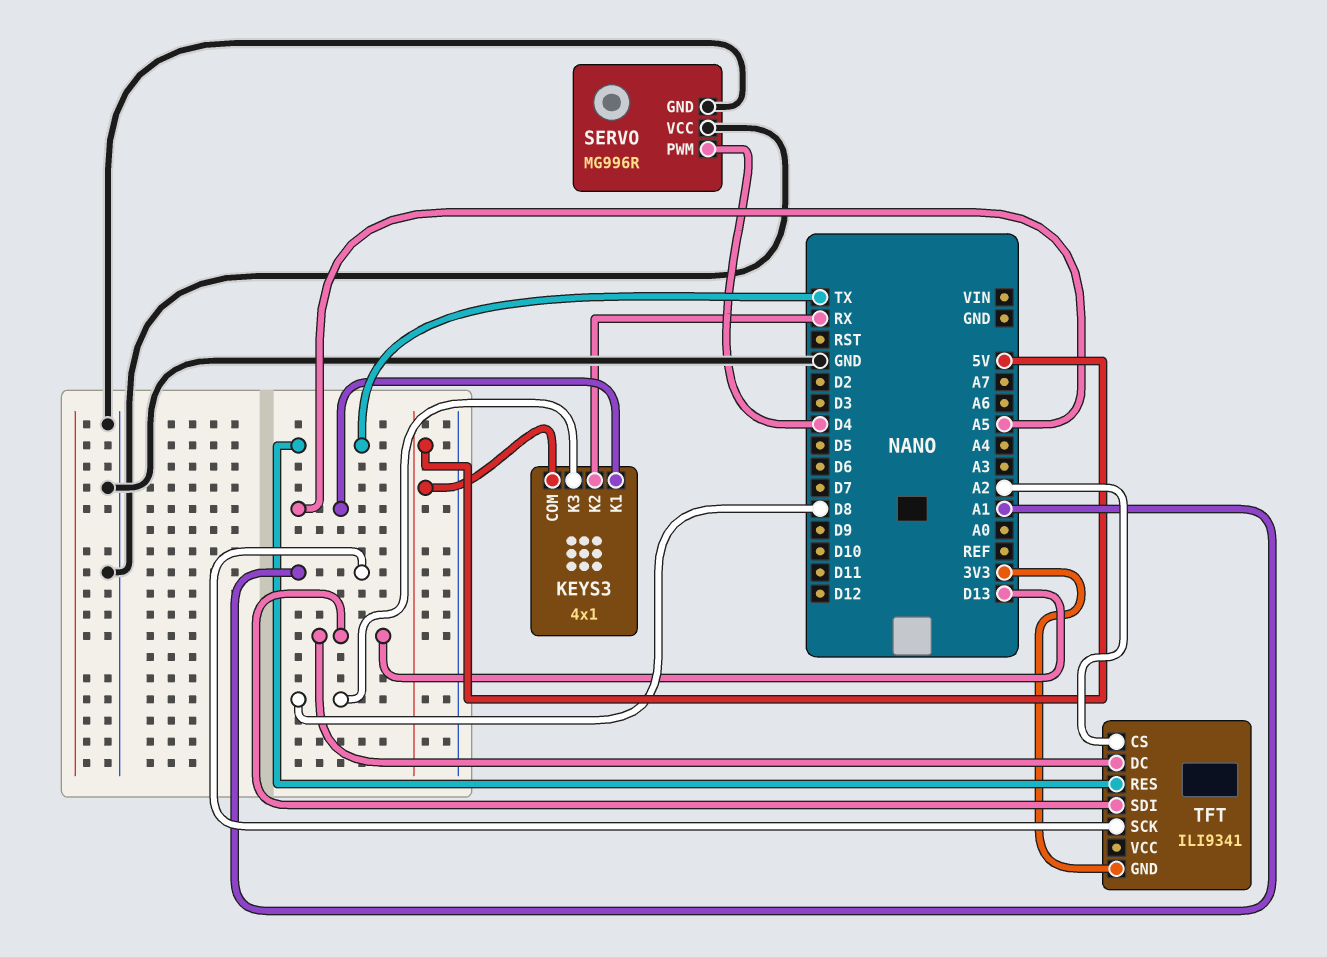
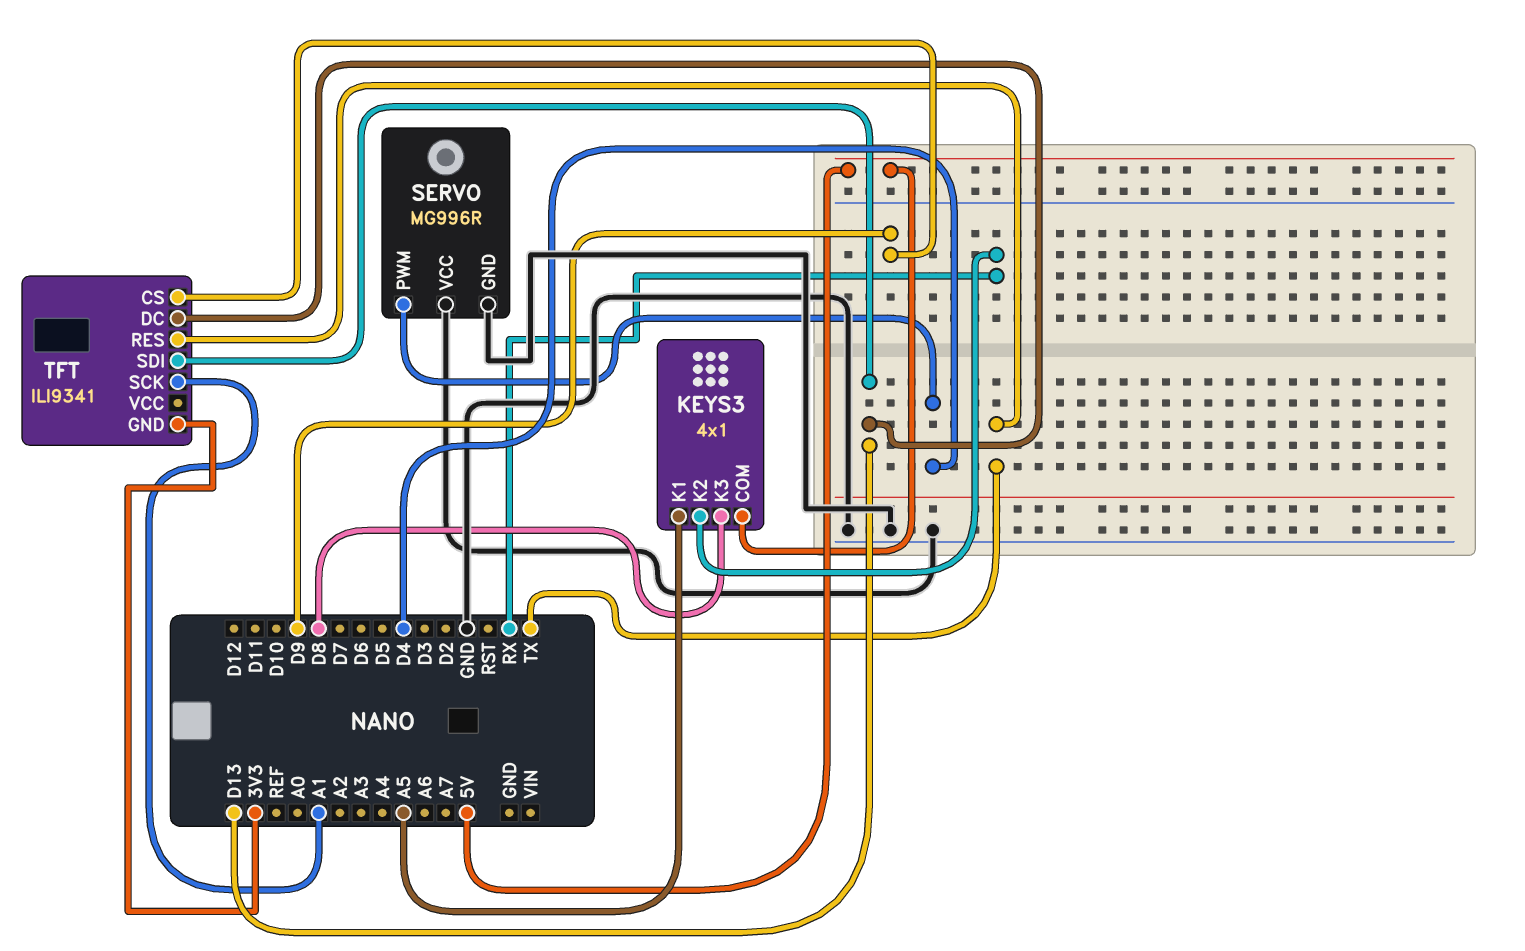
TFT pin CS: A2 -> D9

